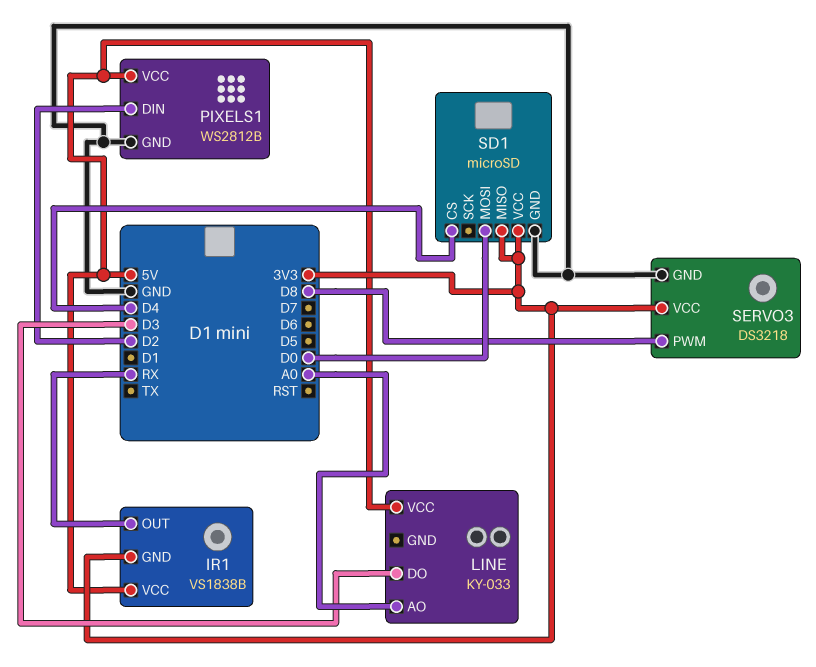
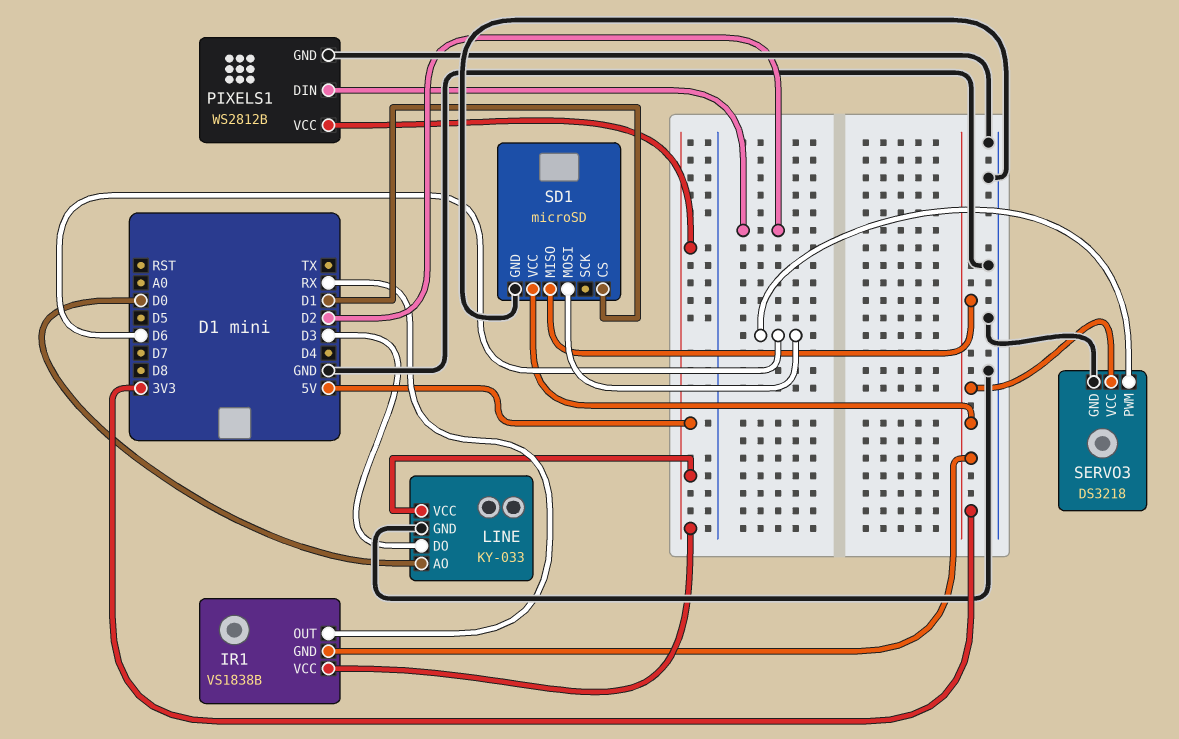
LINE pin AO: A0 -> D0
LINE pin GND: none -> GND
SD1 pin CS: D4 -> D1
SD1 pin MOSI: D0 -> D6
SERVO3 pin PWM: D8 -> D6

